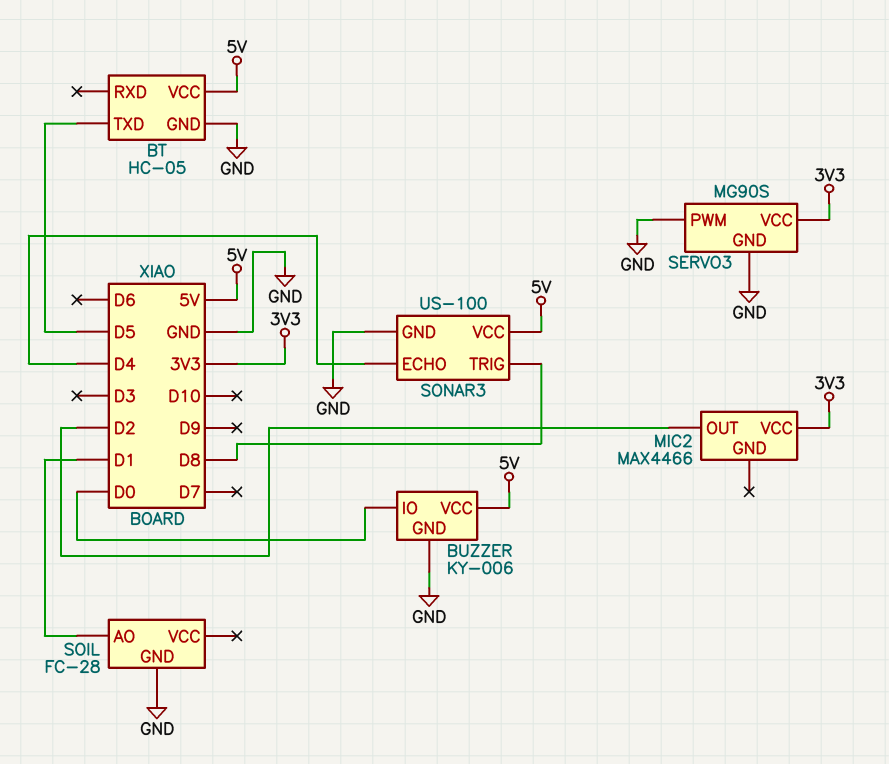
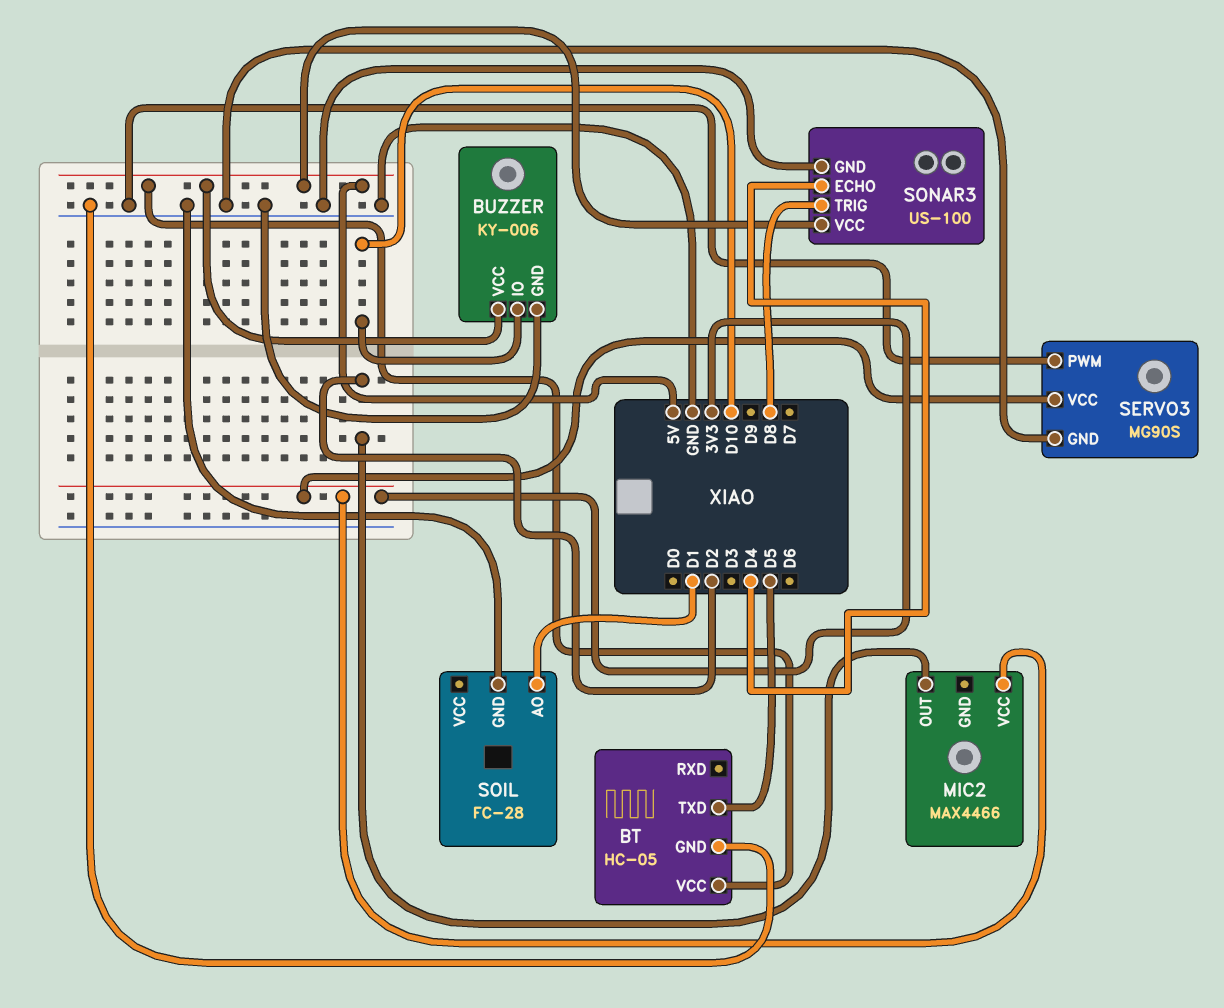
BUZZER pin IO: D0 -> D10

